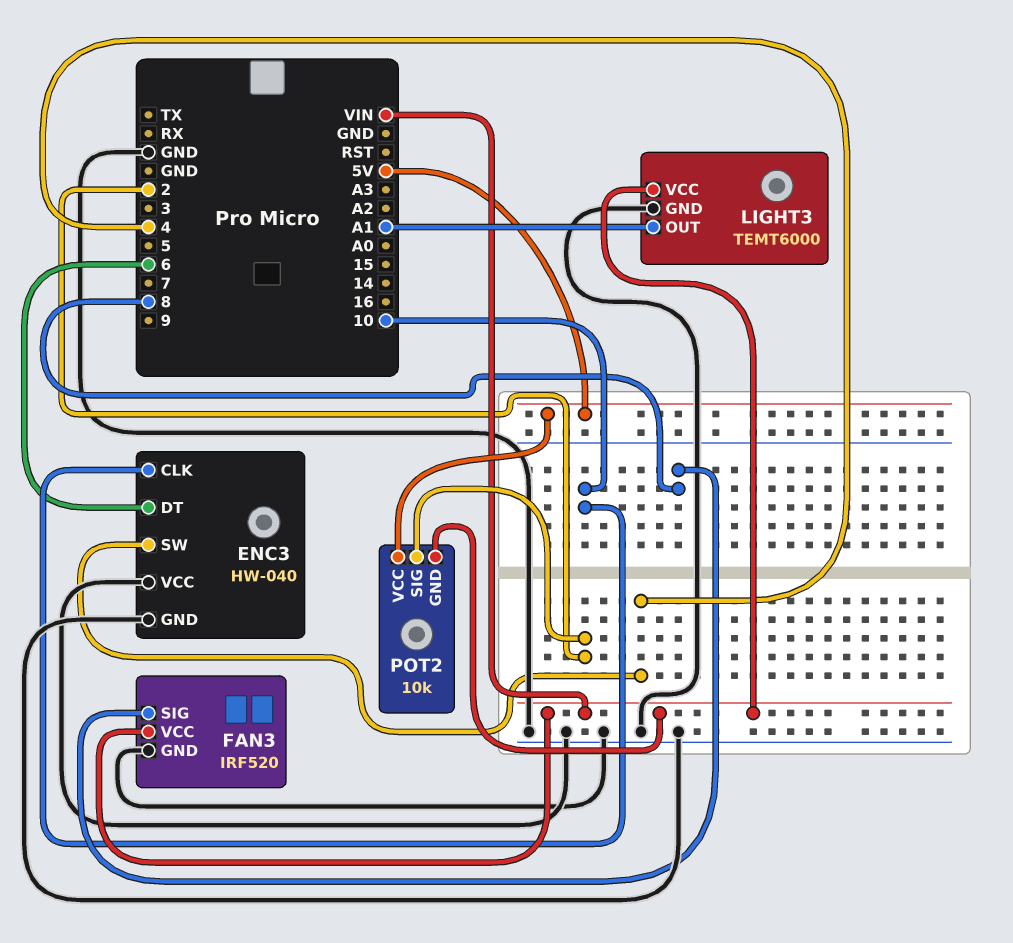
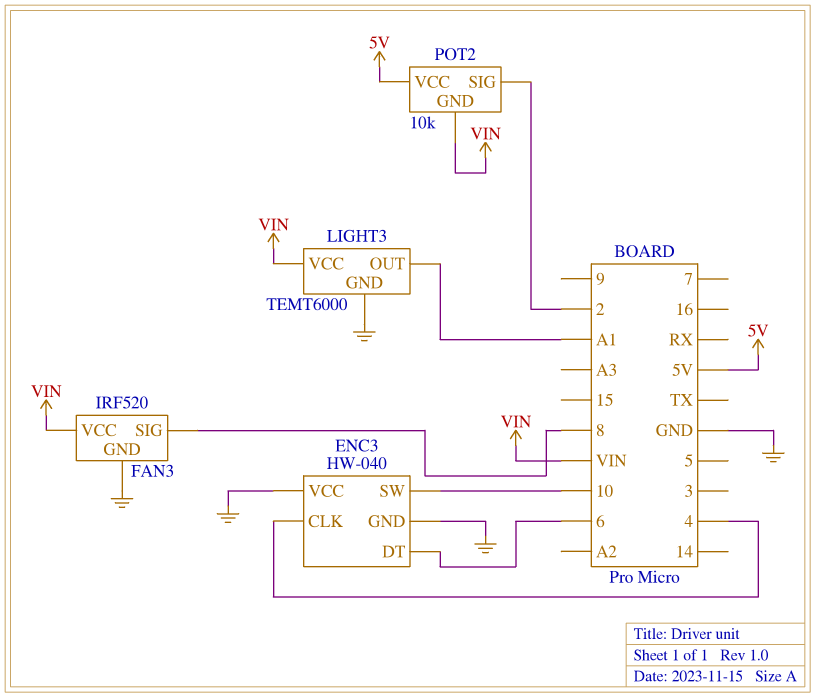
ENC3 pin CLK: 10 -> 4
ENC3 pin SW: 4 -> 10

